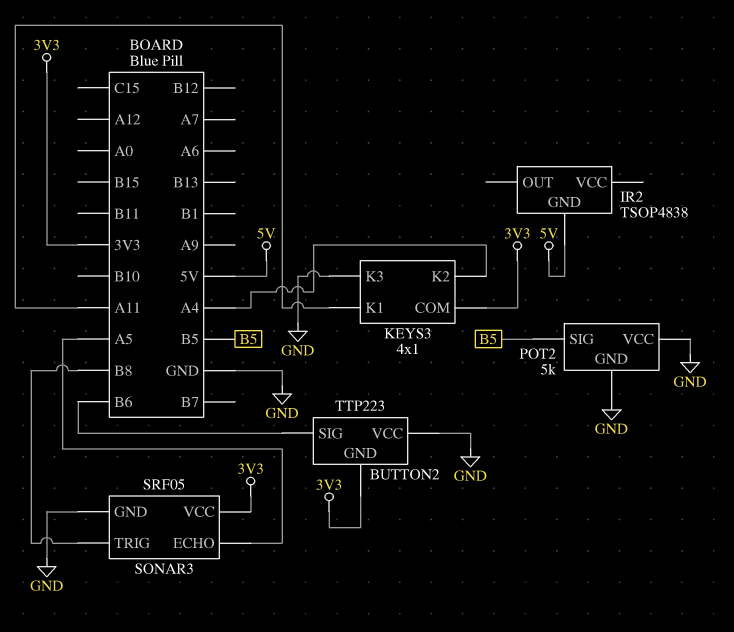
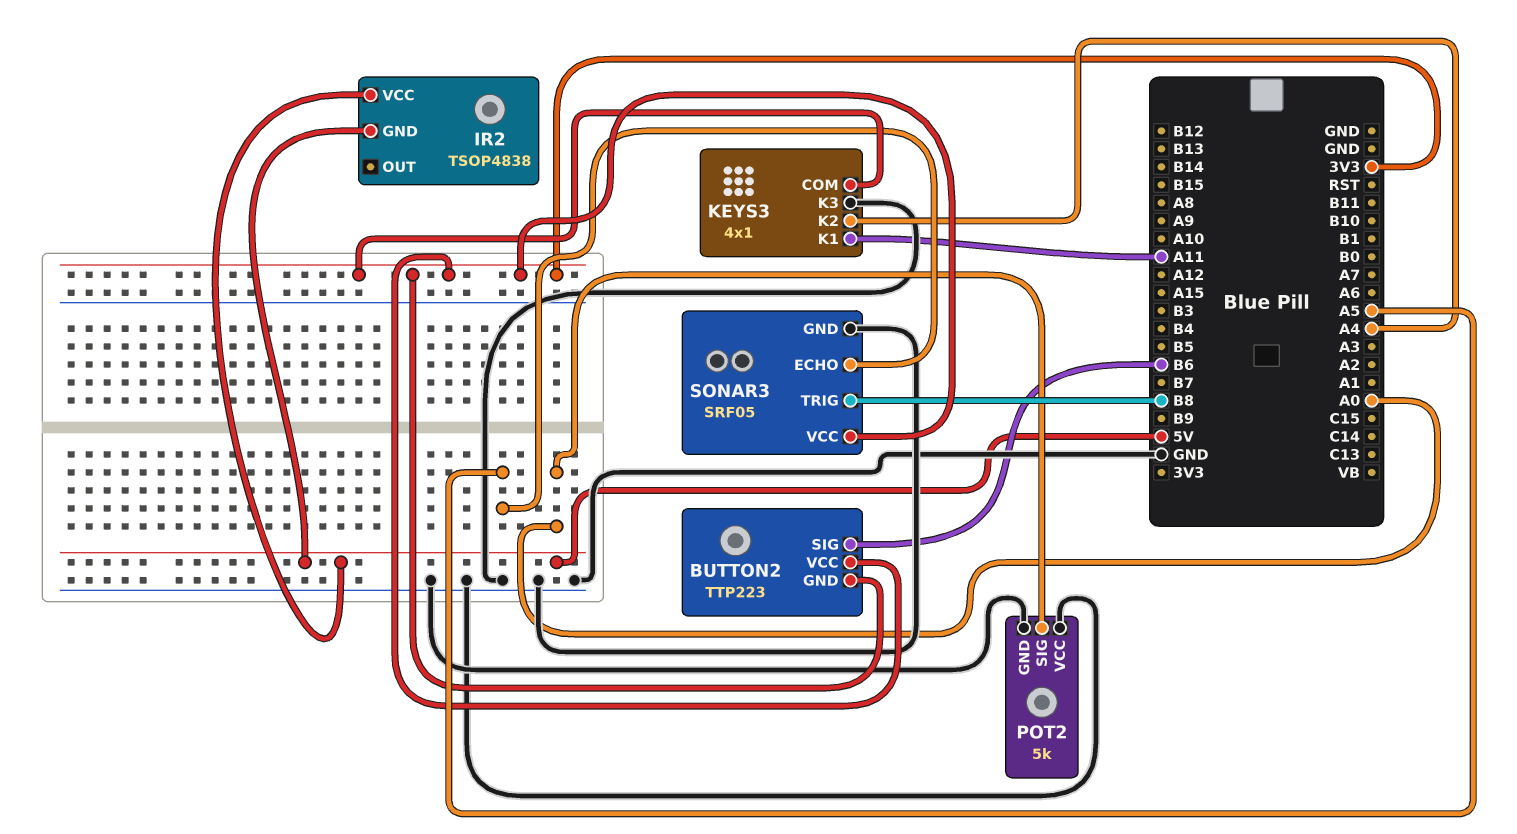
BUTTON2 pin VCC: GND -> 3V3
IR2 pin VCC: none -> 5V
POT2 pin SIG: B5 -> A0

